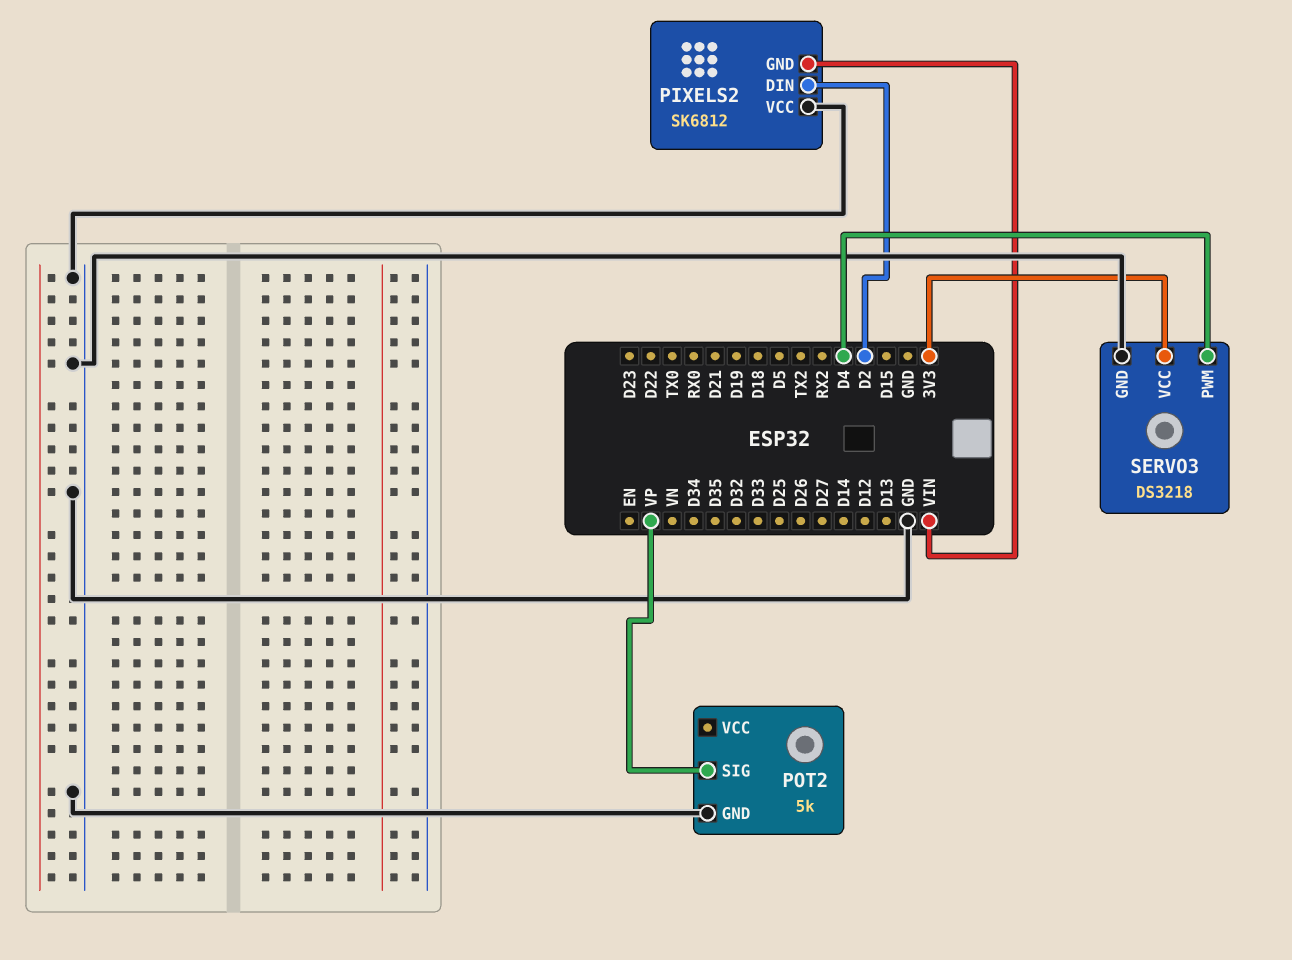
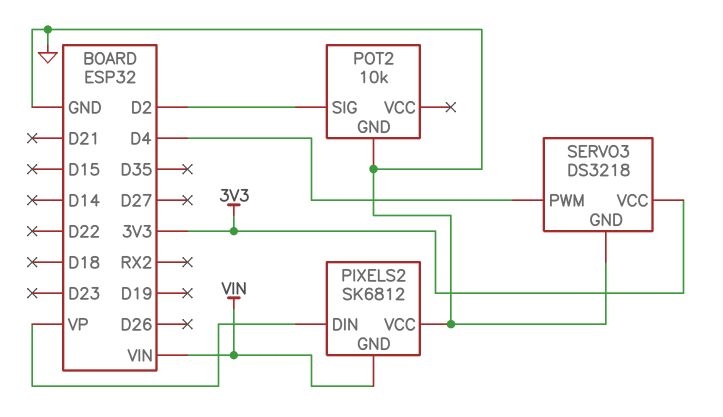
PIXELS2 pin DIN: D2 -> VP
POT2: 5k -> 10k
POT2 pin SIG: VP -> D2

